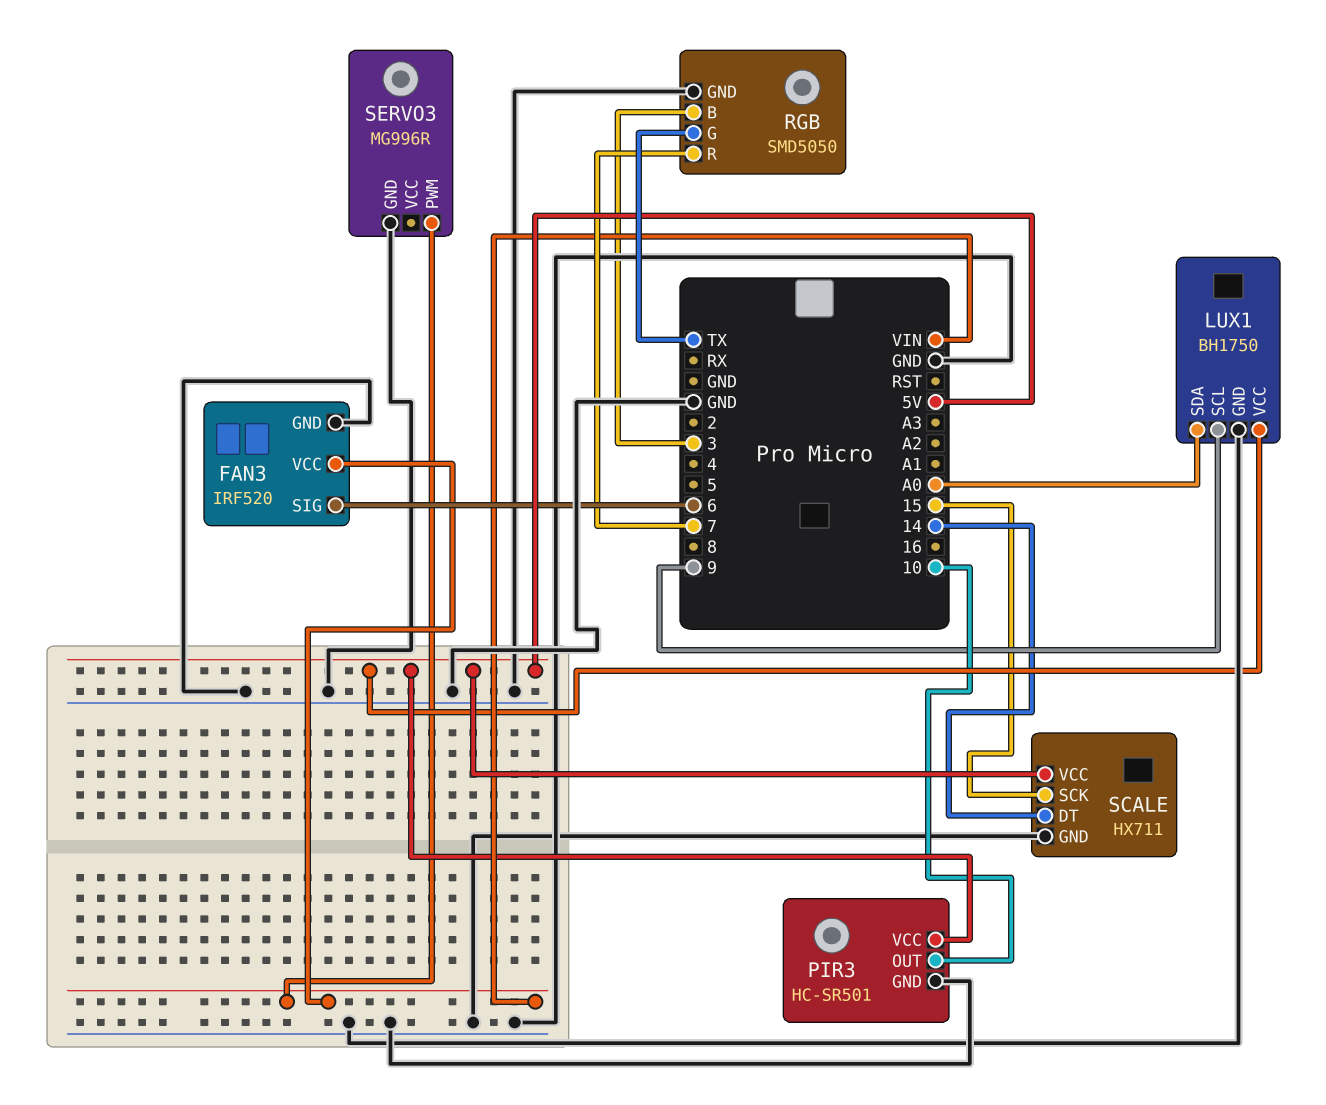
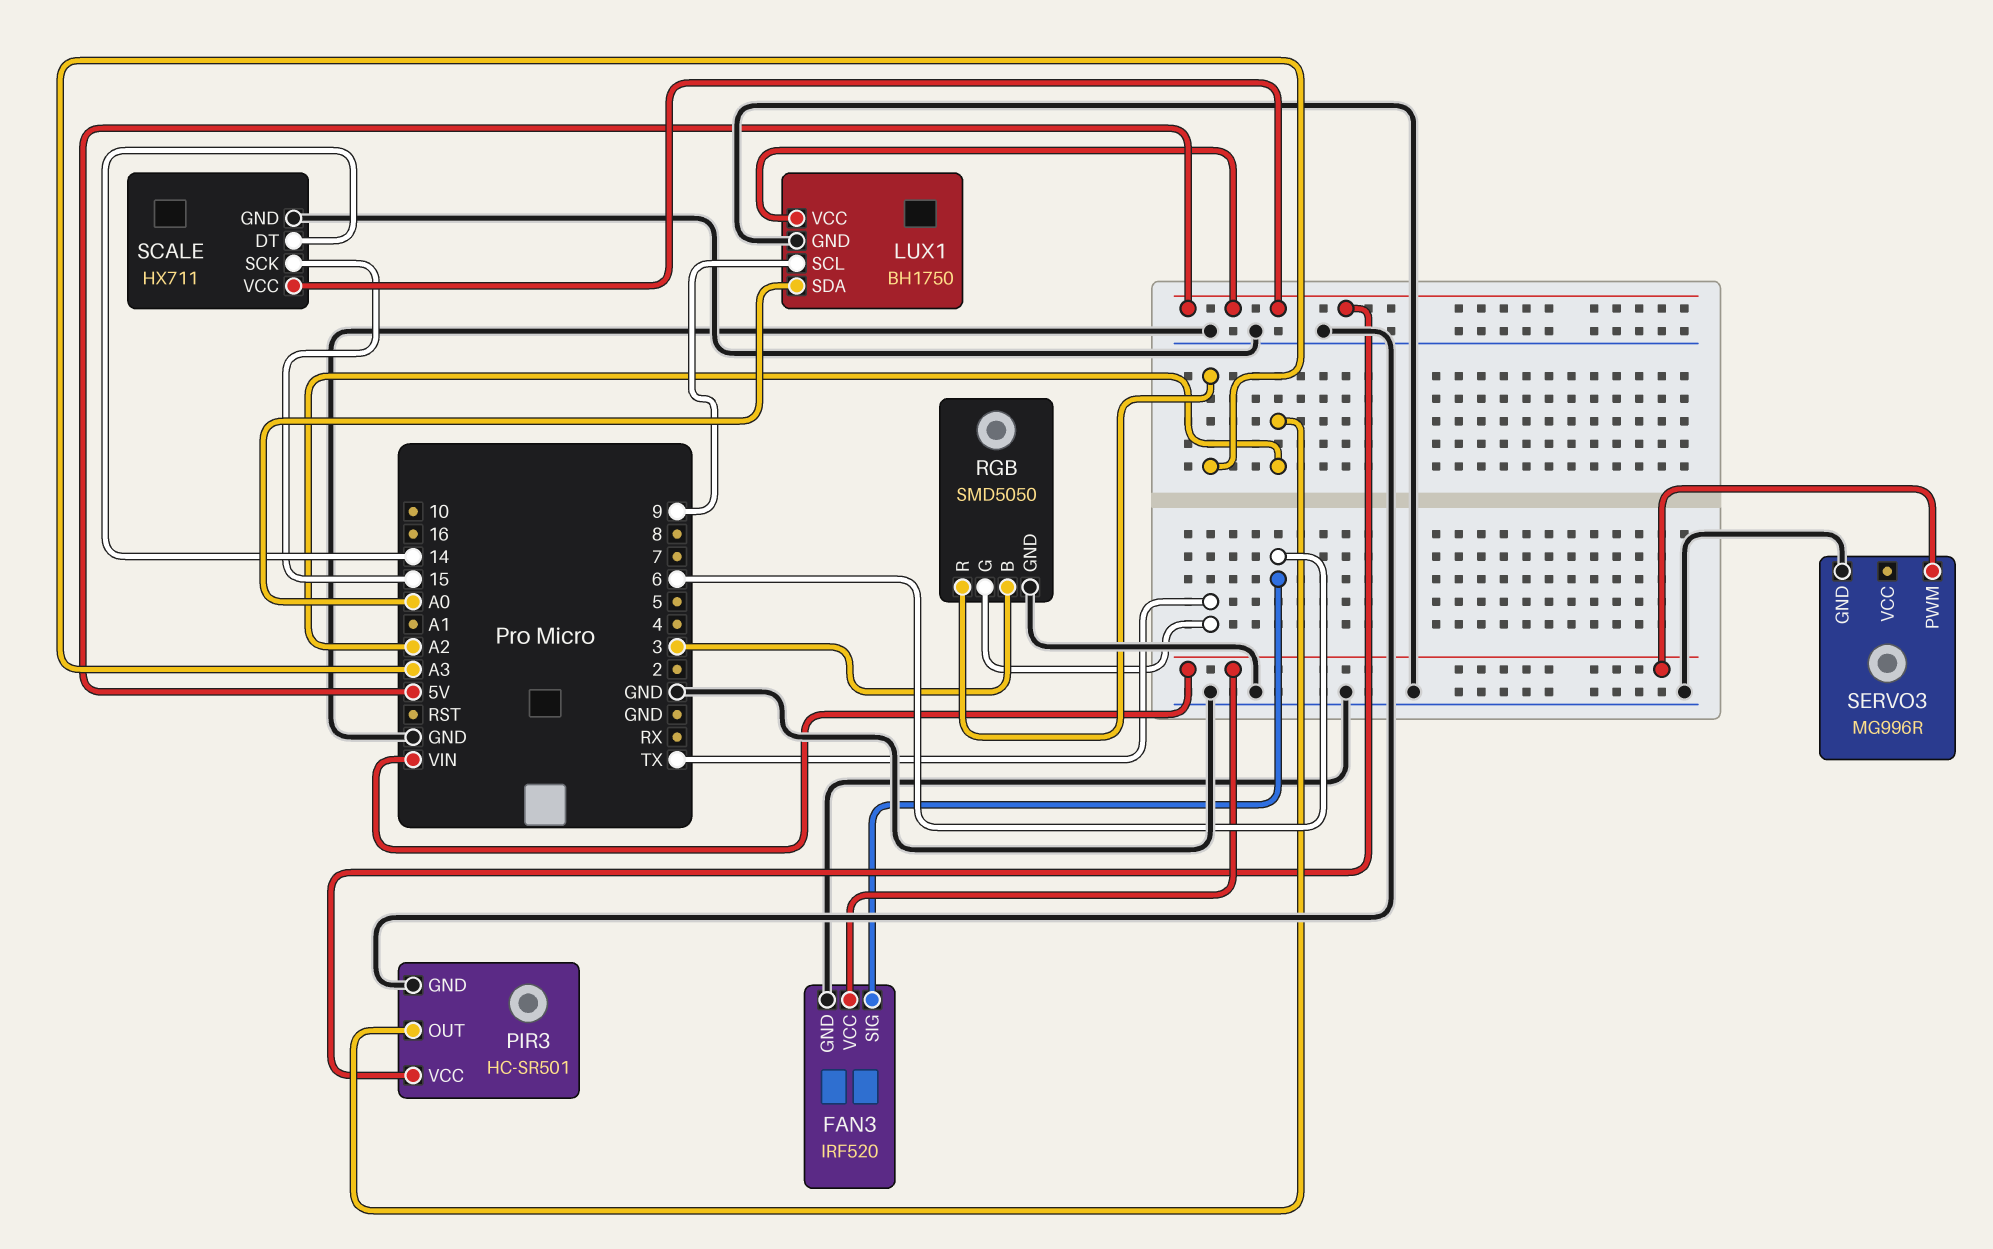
PIR3 pin OUT: 10 -> A2
RGB pin R: 7 -> A3

